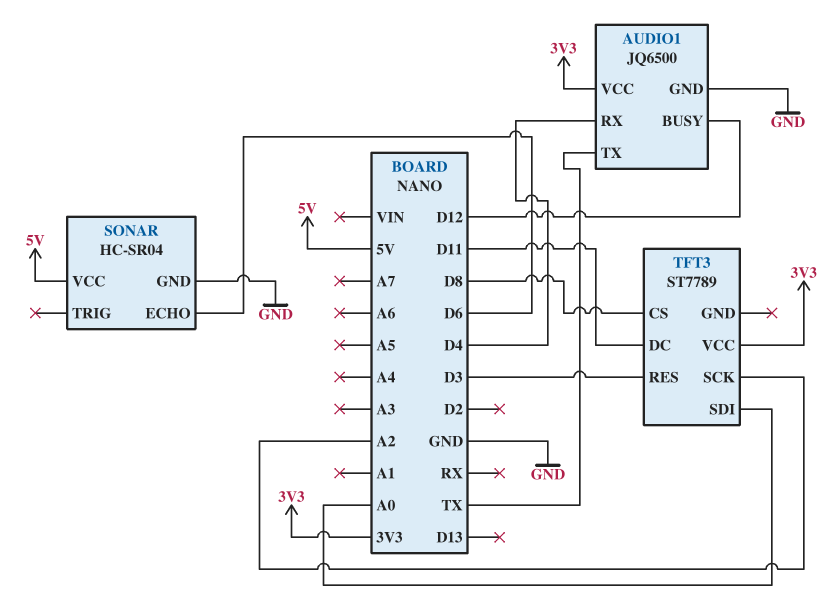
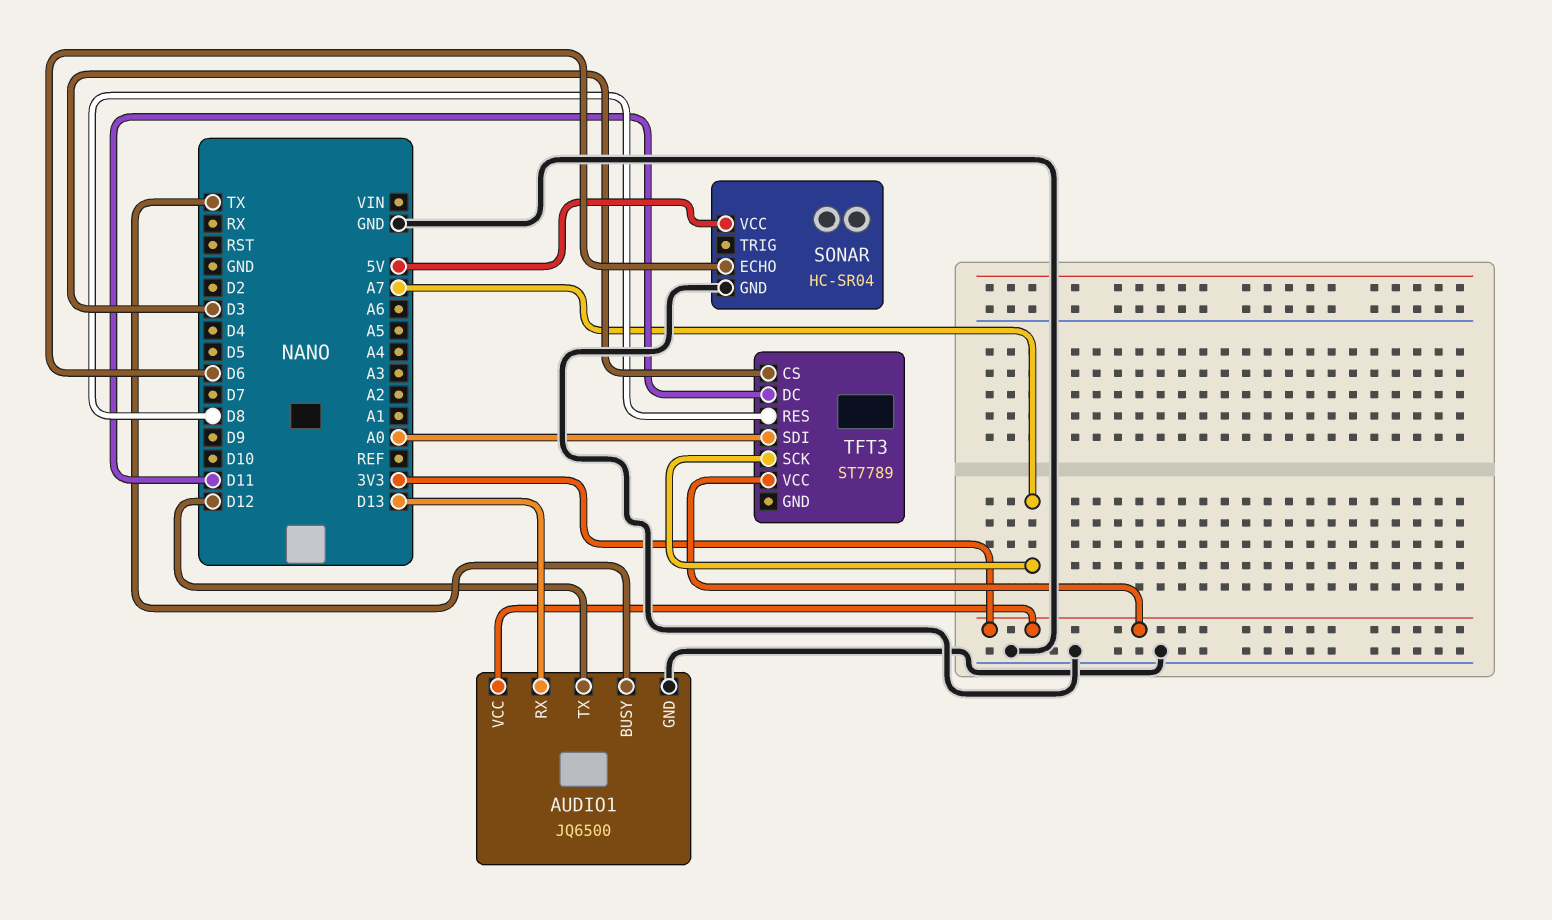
AUDIO1 pin BUSY: D12 -> TX
AUDIO1 pin RX: D4 -> D13
AUDIO1 pin TX: TX -> D12
TFT3 pin CS: D8 -> D3
TFT3 pin RES: D3 -> D8
TFT3 pin SCK: A2 -> A7

